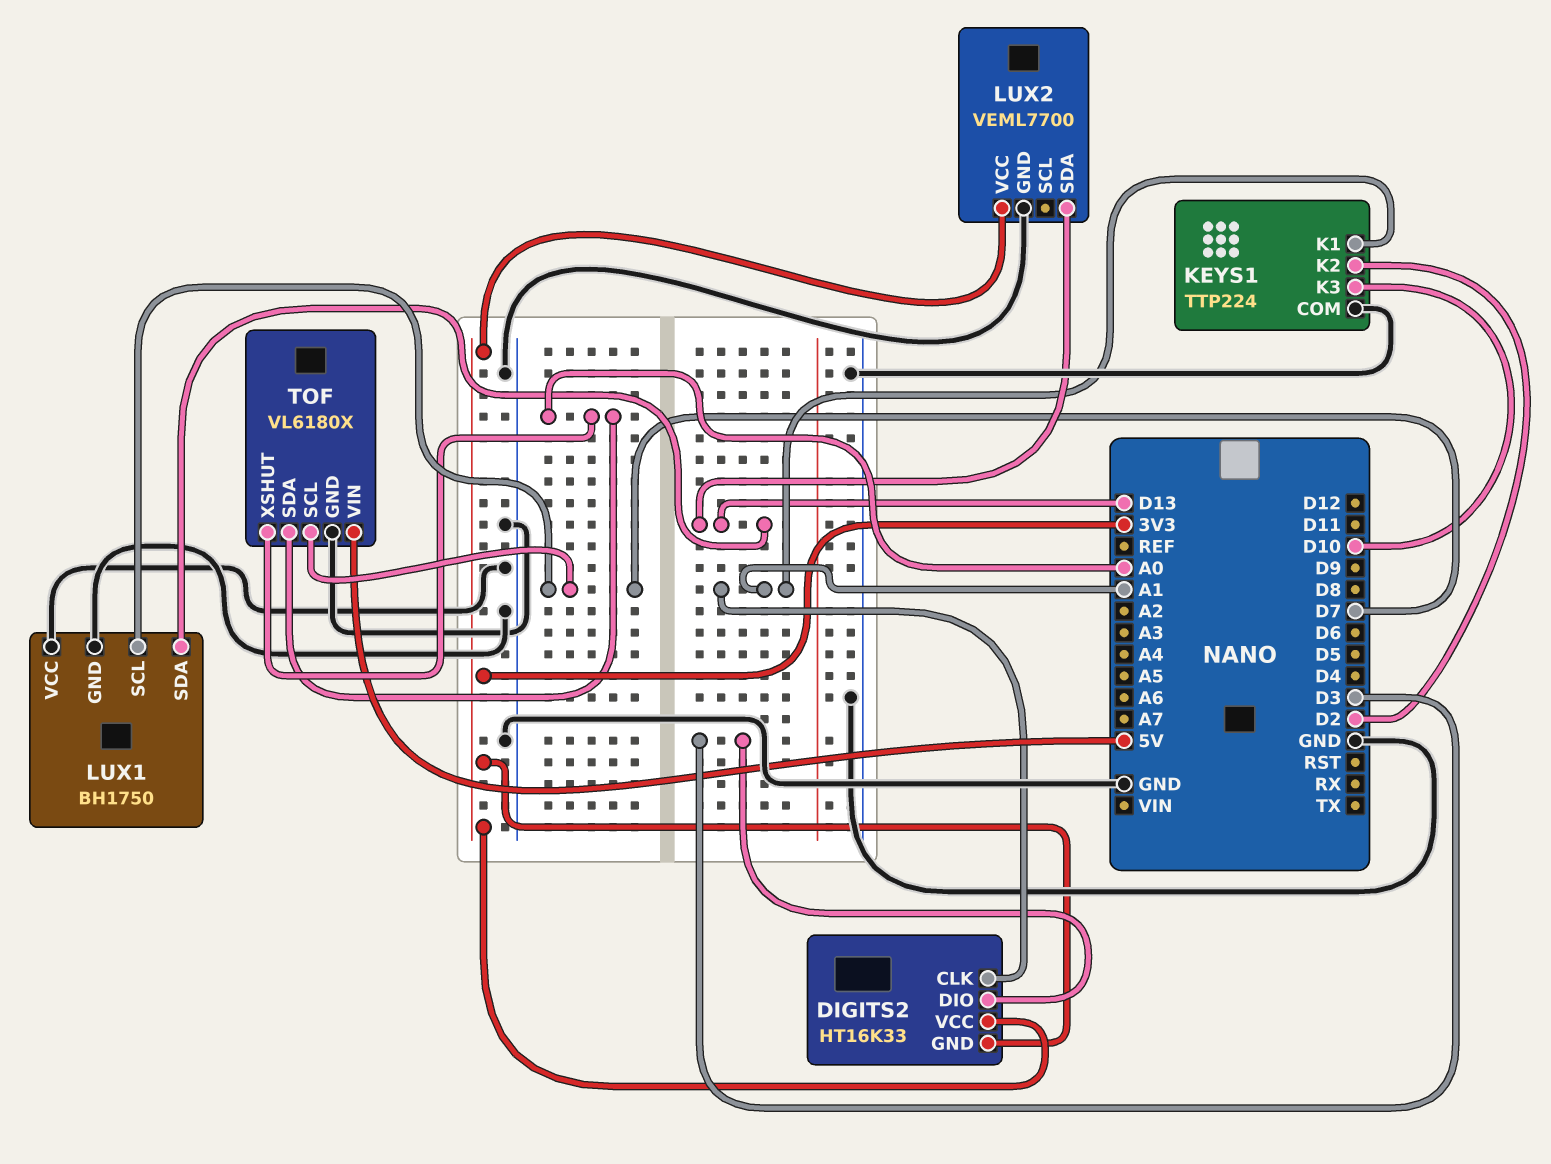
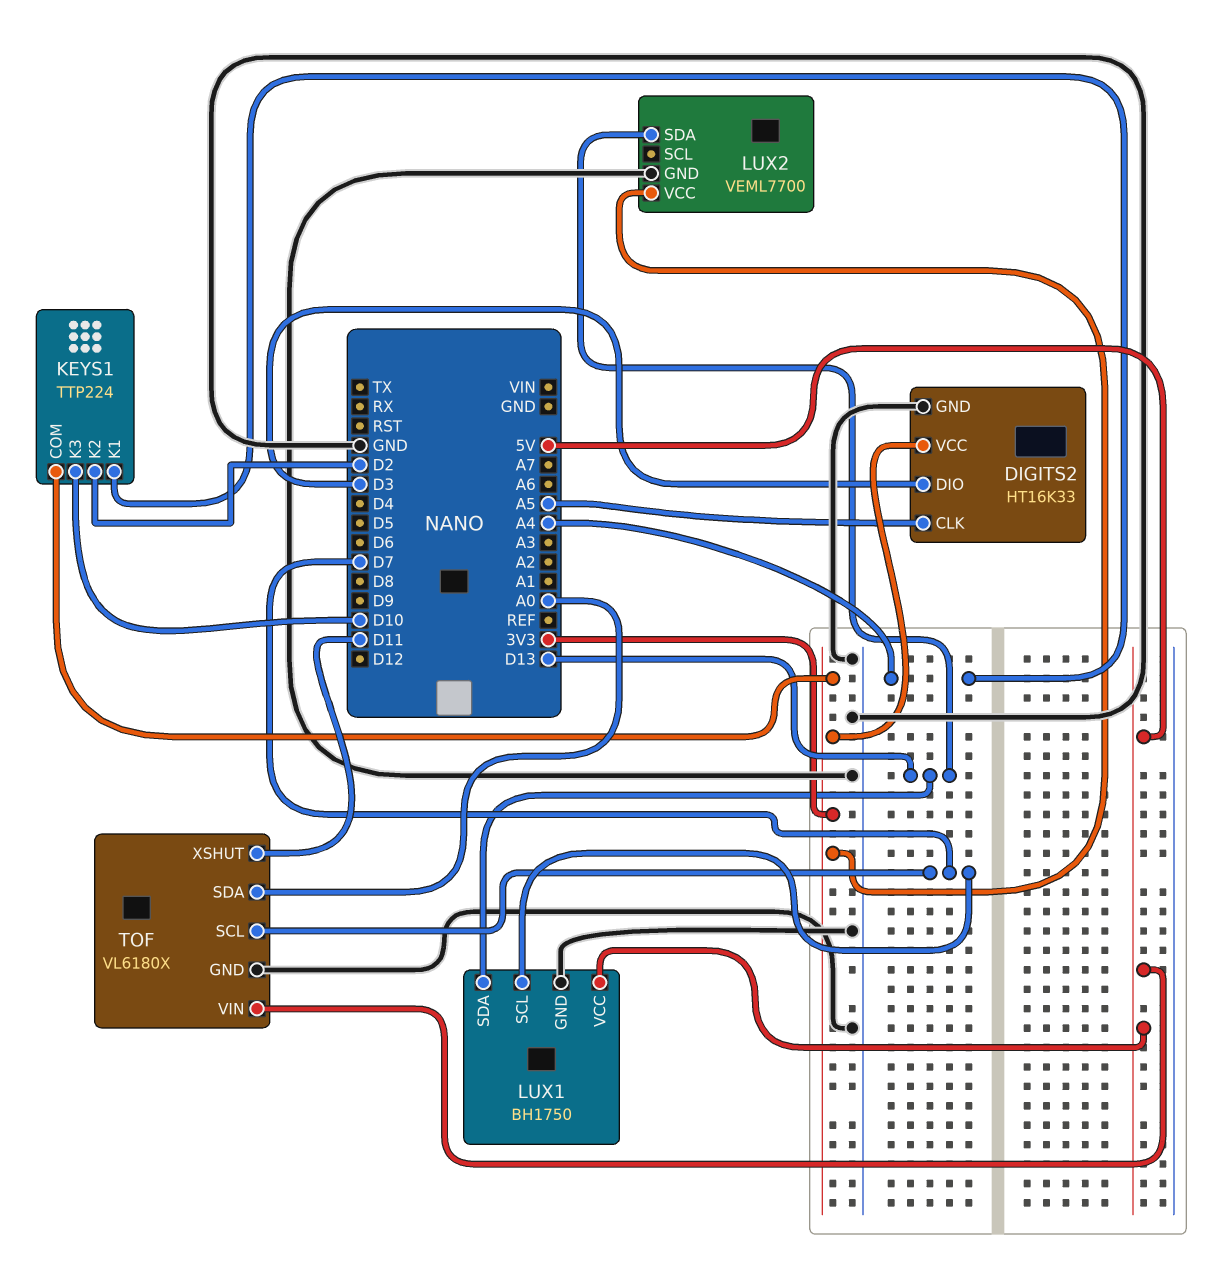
DIGITS2 pin CLK: A1 -> A5
DIGITS2 pin GND: 3V3 -> GND
KEYS1 pin COM: GND -> 3V3
KEYS1 pin K1: A1 -> A4
LUX1 pin VCC: GND -> 5V
TOF pin XSHUT: A0 -> D11

